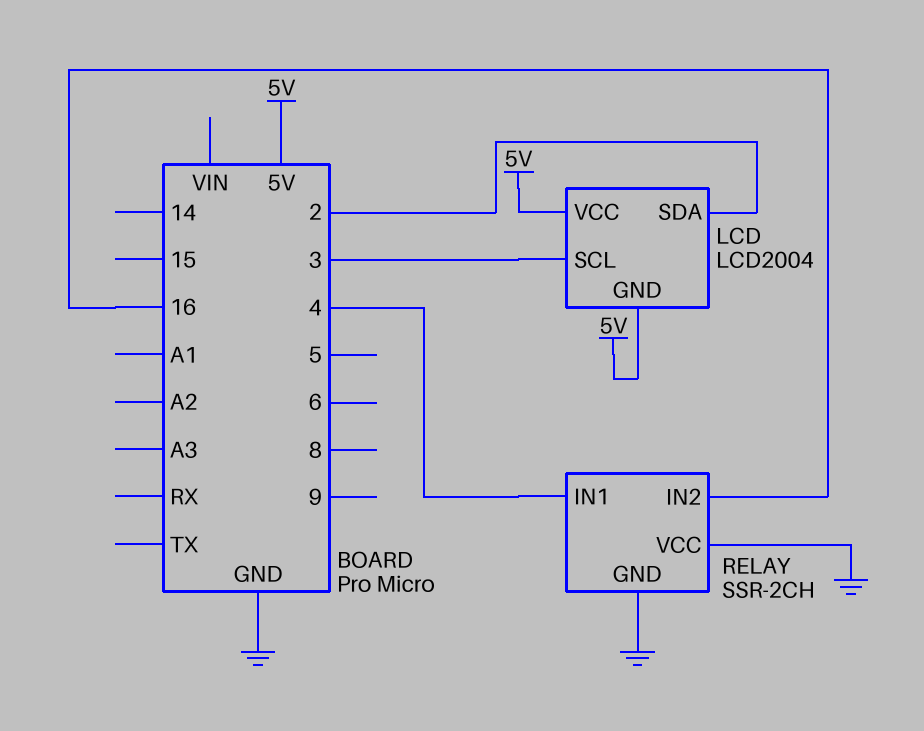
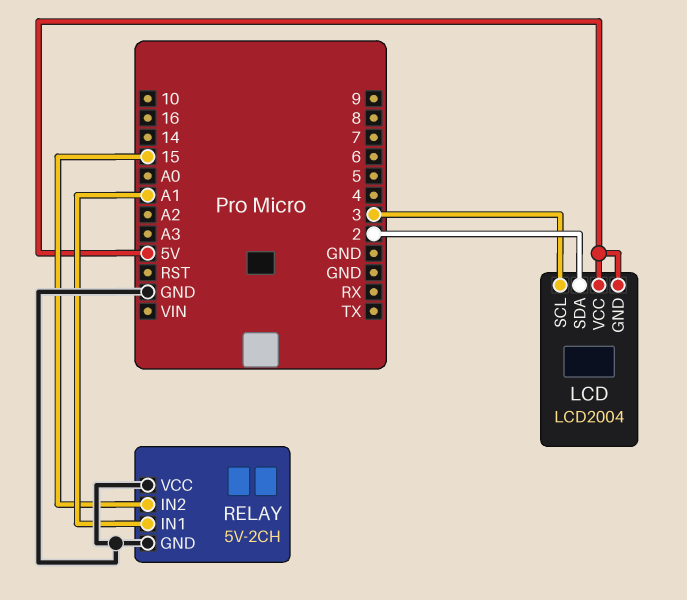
RELAY: SSR-2CH -> 5V-2CH
RELAY pin IN1: 4 -> A1
RELAY pin IN2: 16 -> 15

